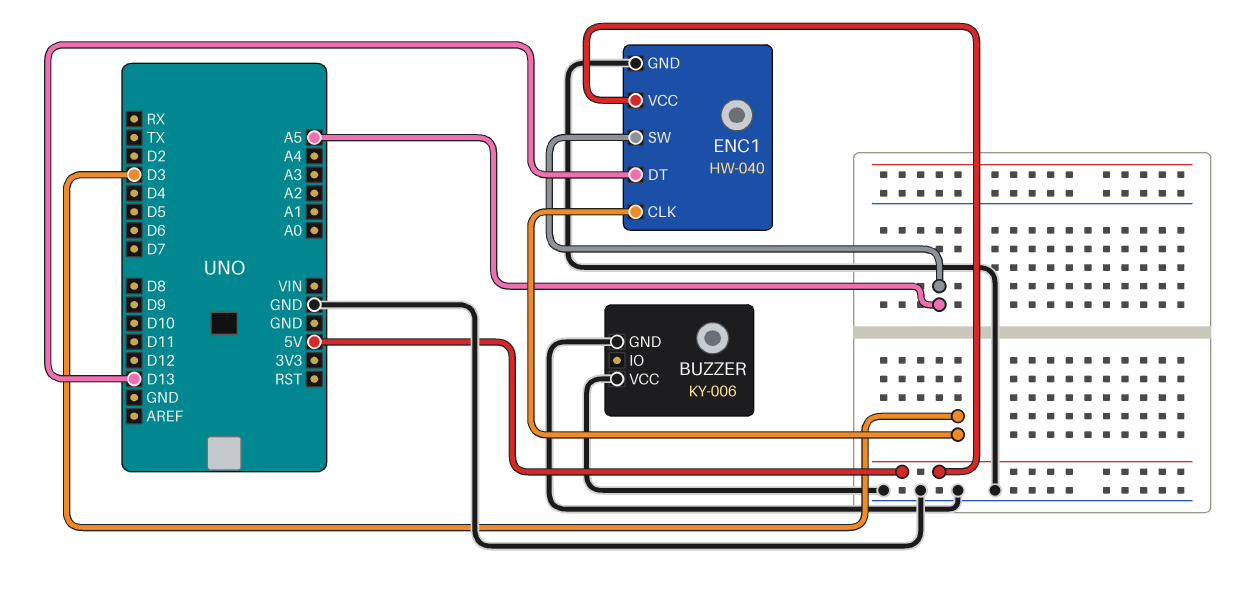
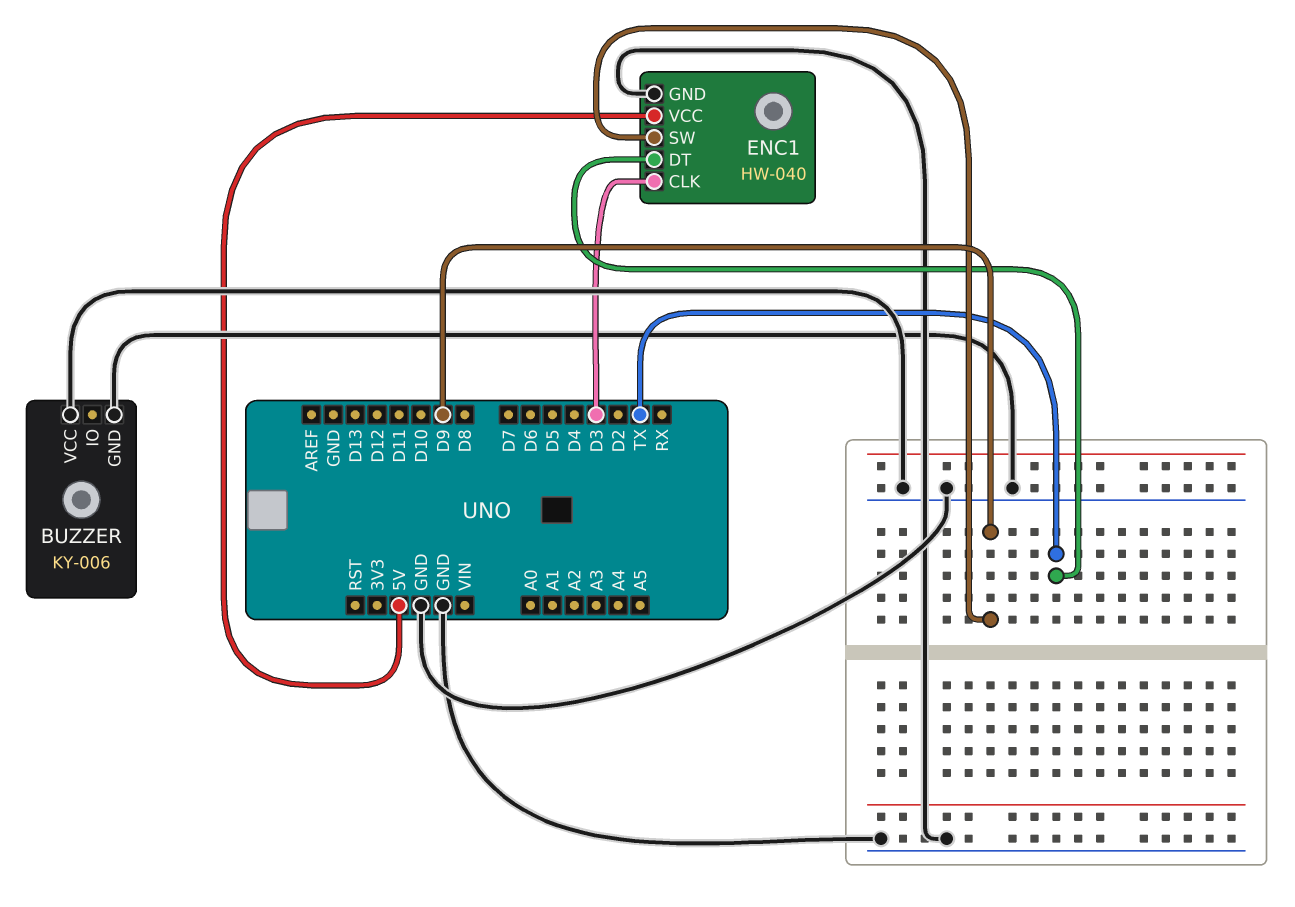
ENC1 pin DT: D13 -> TX
ENC1 pin SW: A5 -> D9

